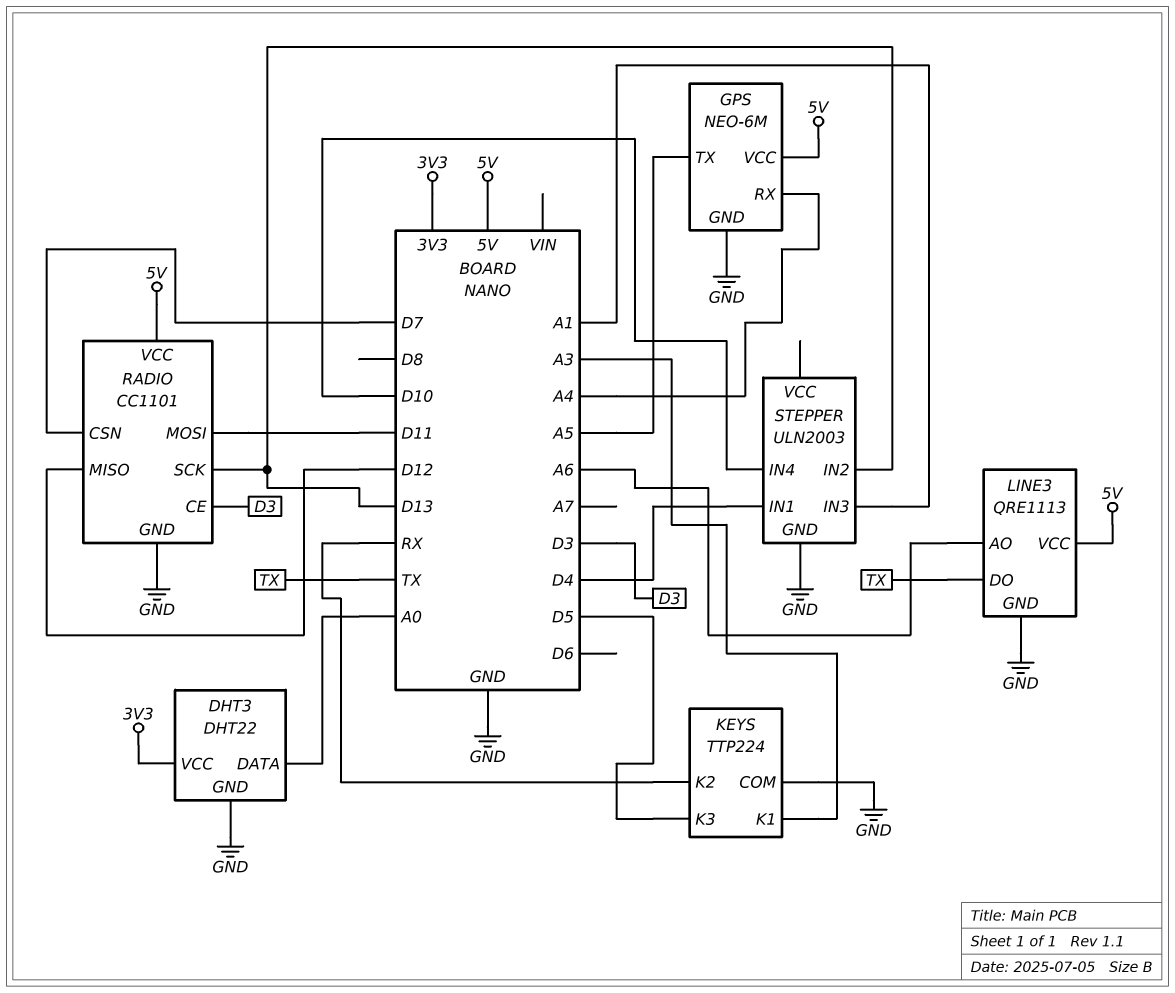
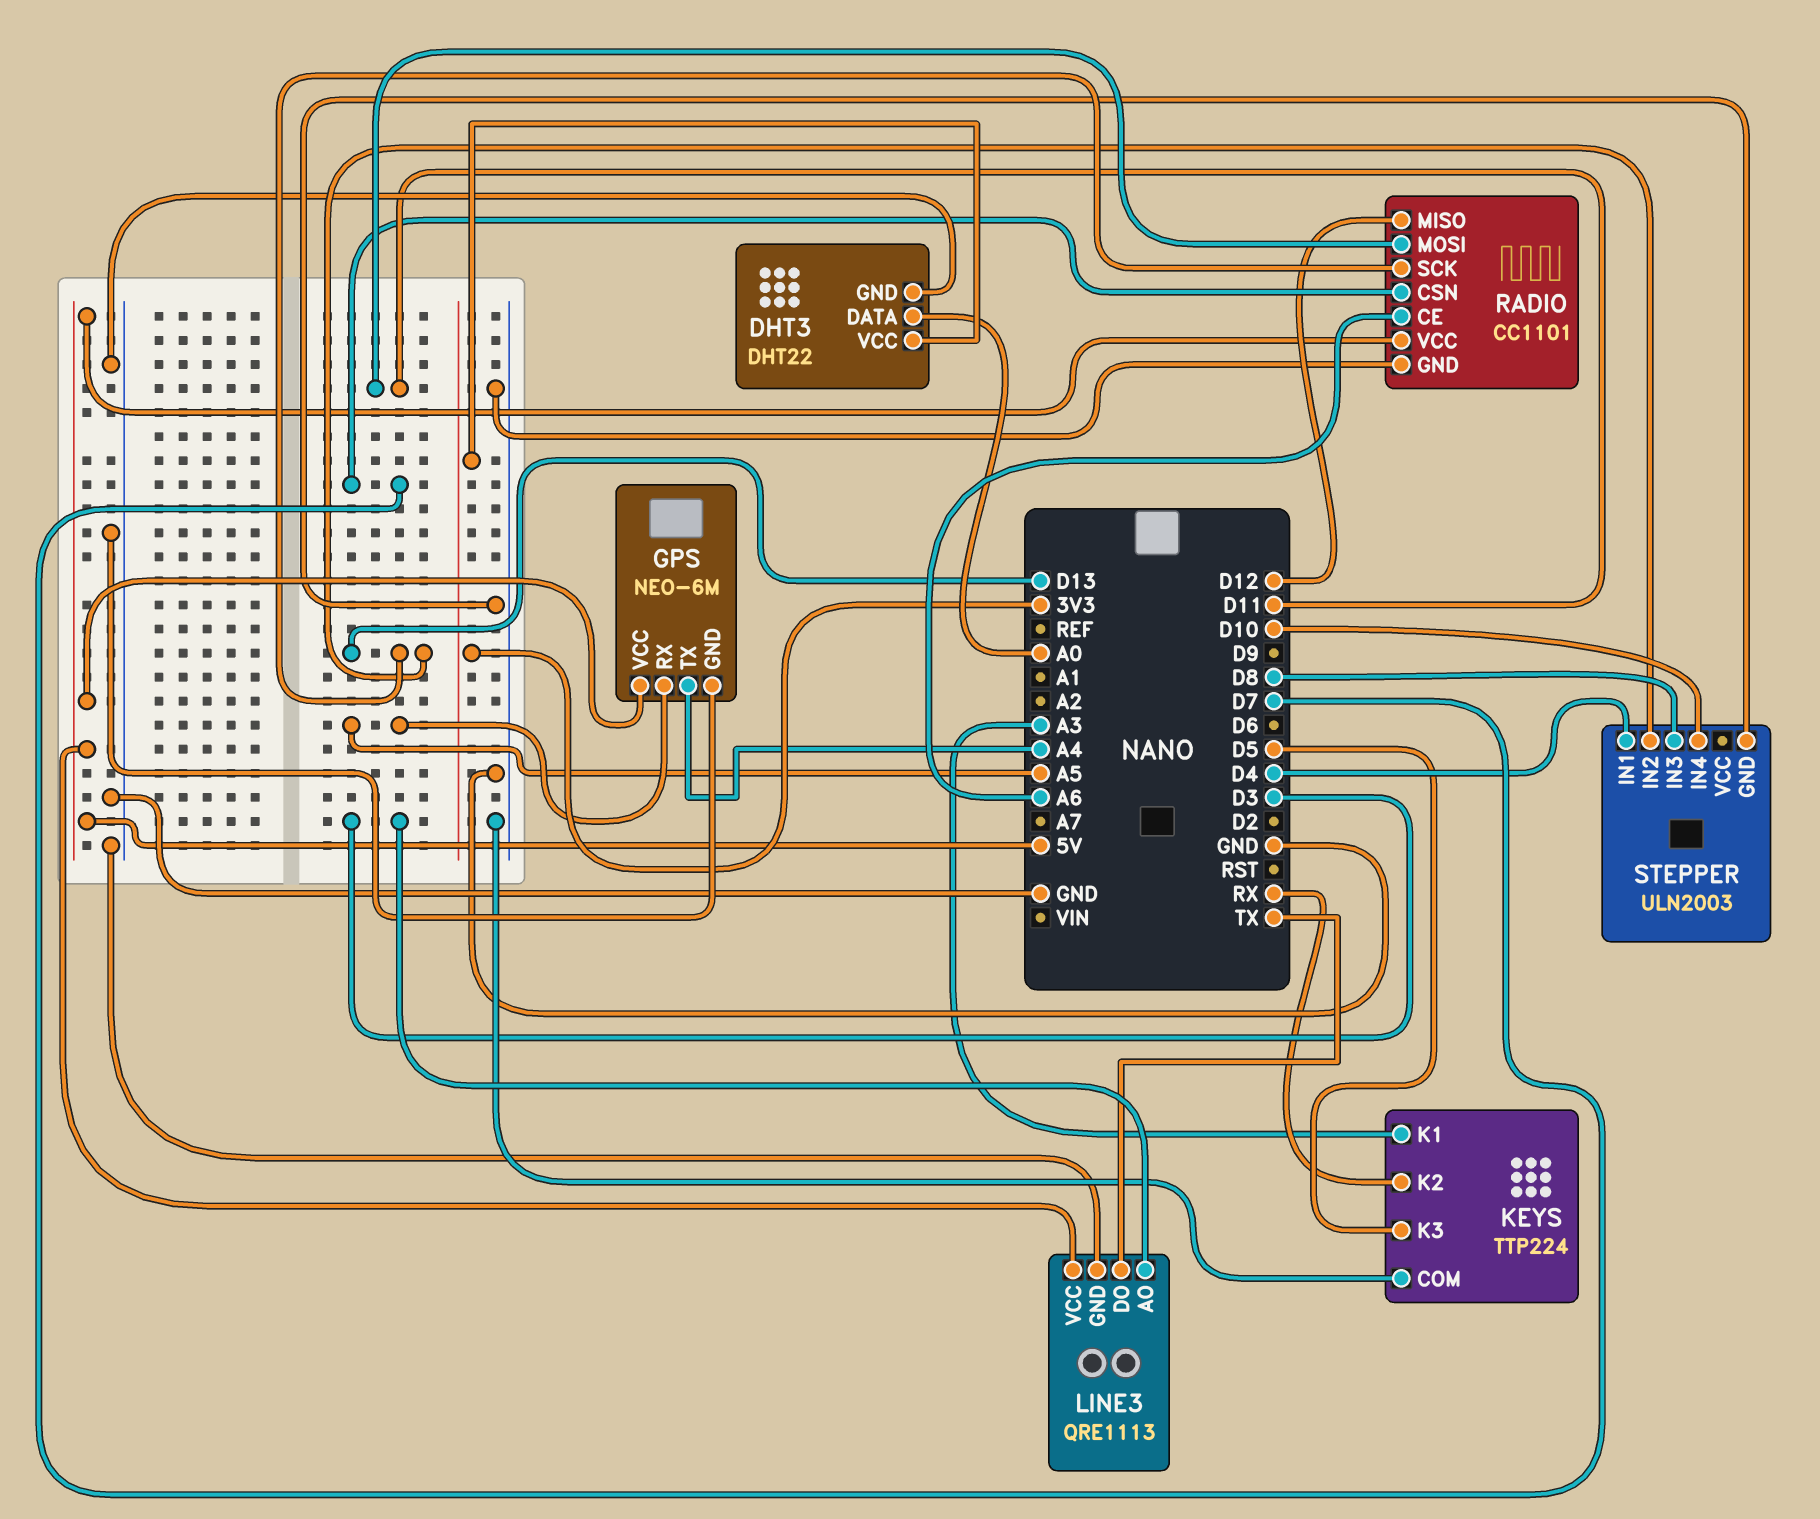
GPS pin RX: A4 -> A5
GPS pin TX: A5 -> A4
LINE3 pin AO: A6 -> D3
RADIO pin CE: D3 -> A6
STEPPER pin IN3: A1 -> D8

